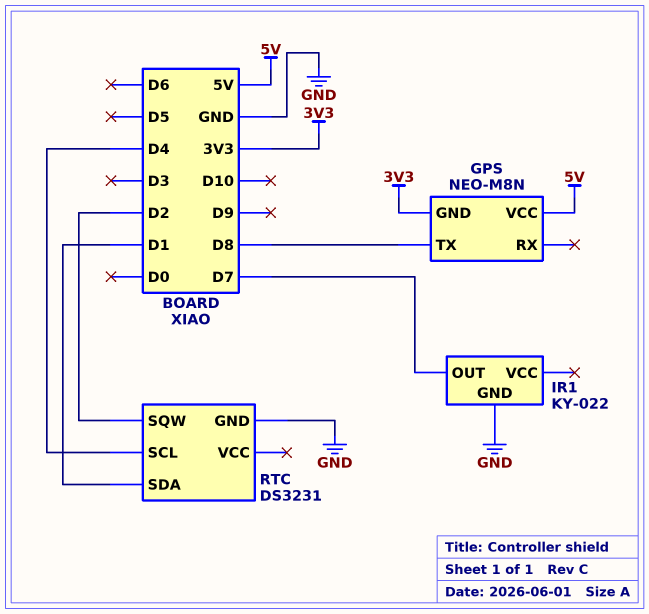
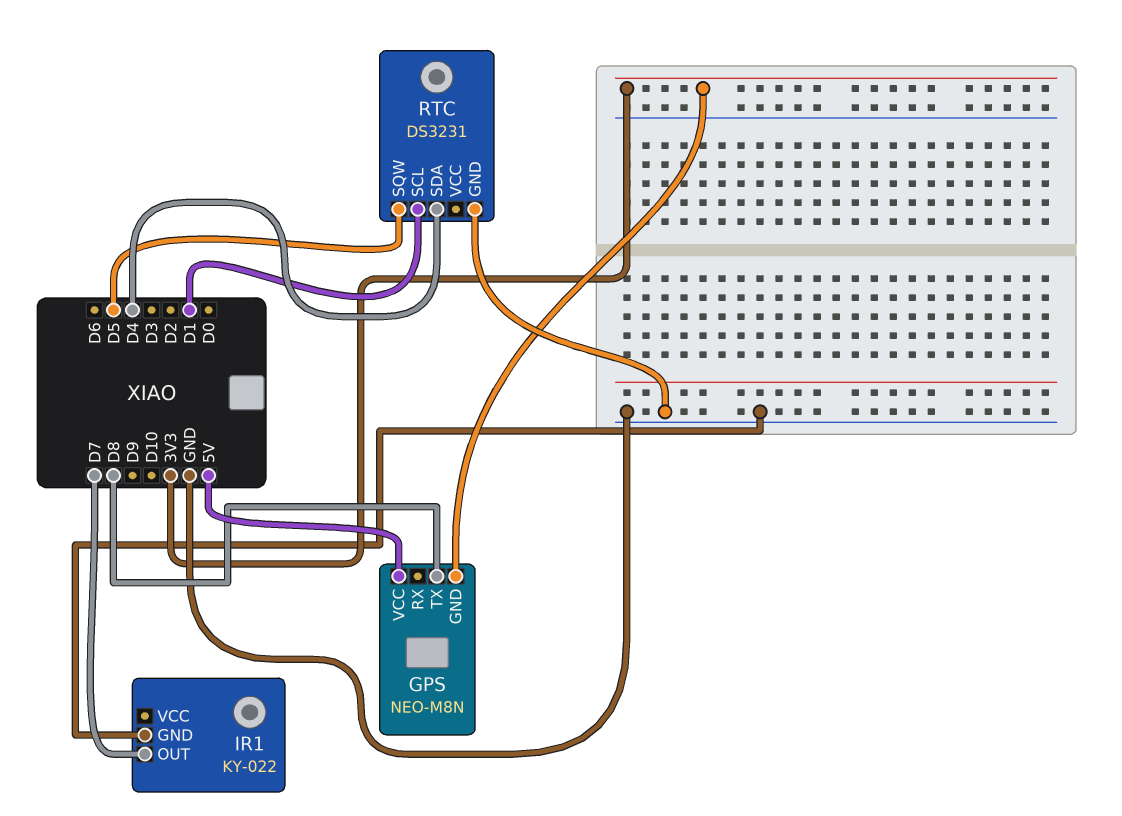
RTC pin SCL: D4 -> D1
RTC pin SDA: D1 -> D4
RTC pin SQW: D2 -> D5

